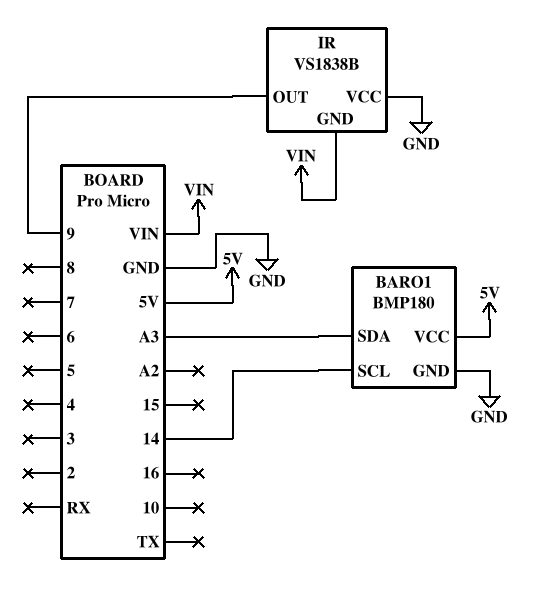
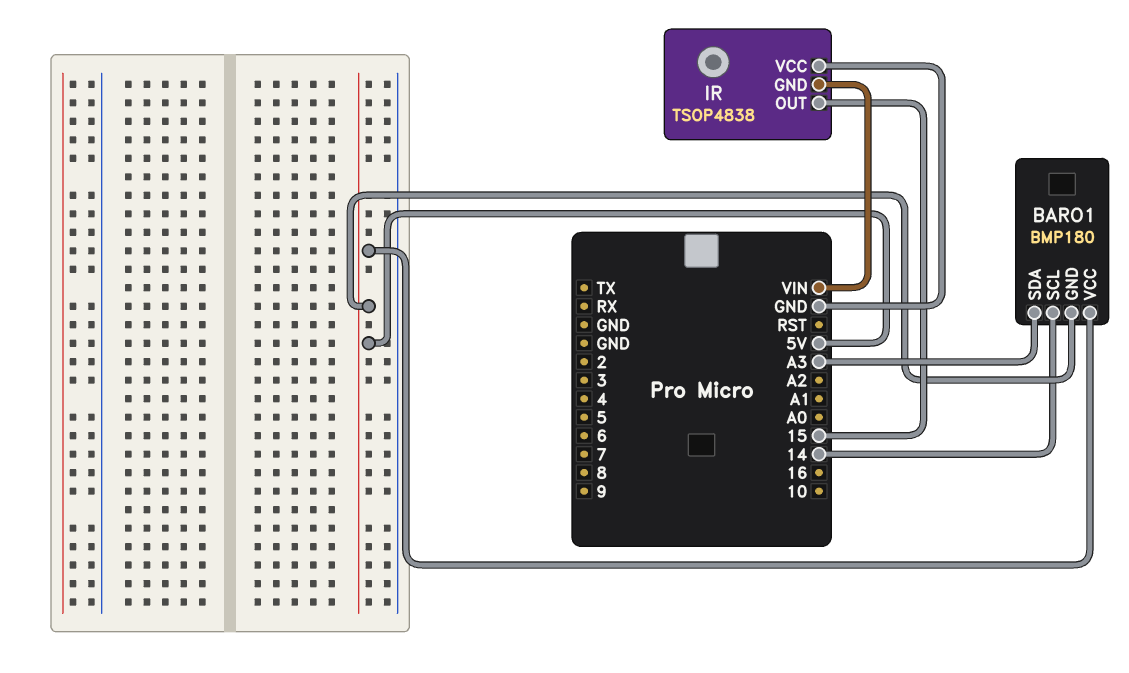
BARO1 pin GND: GND -> 5V
IR: VS1838B -> TSOP4838
IR pin OUT: 9 -> 15

